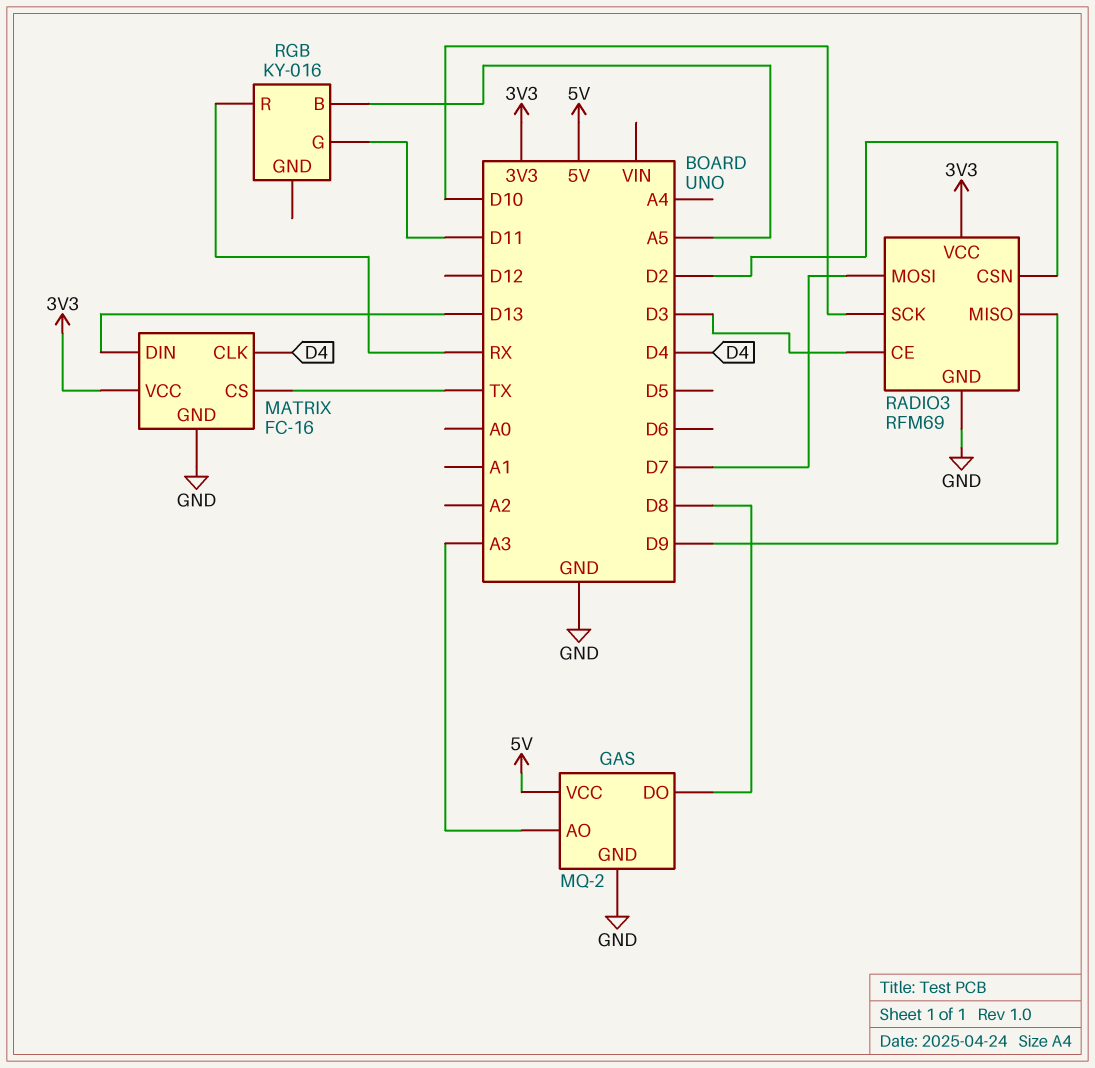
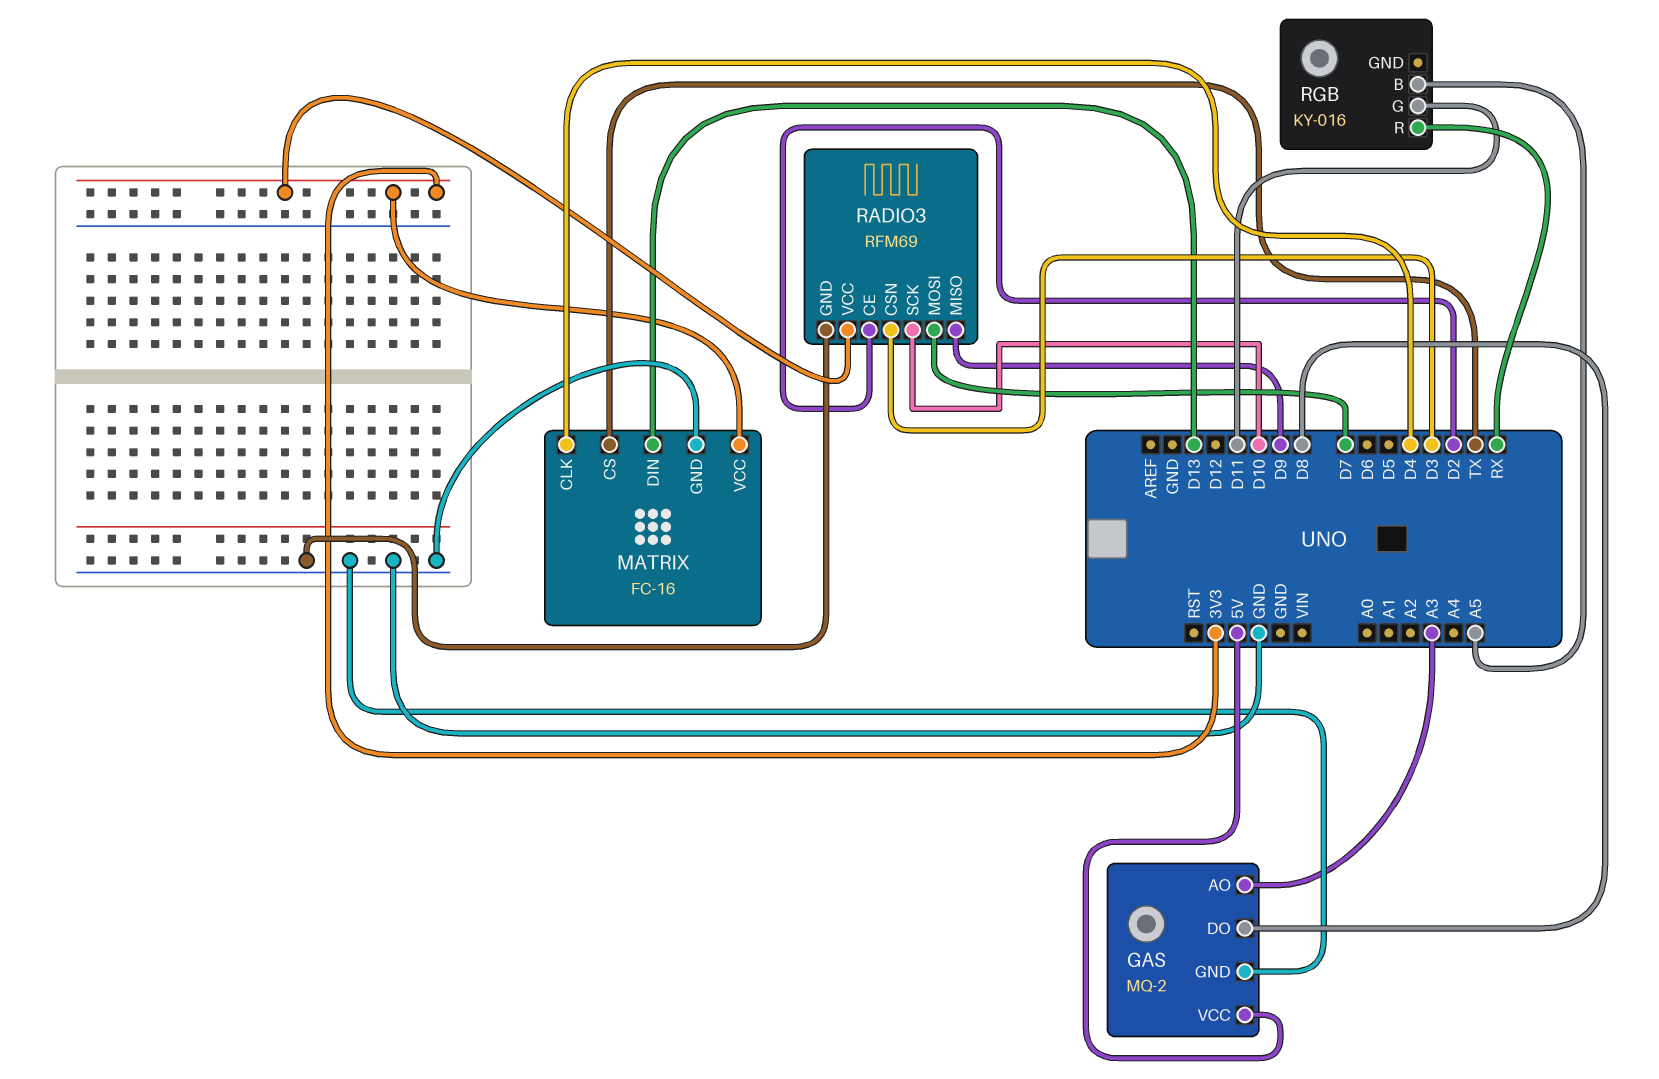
RADIO3 pin CE: D3 -> D2
RADIO3 pin CSN: D2 -> D3

